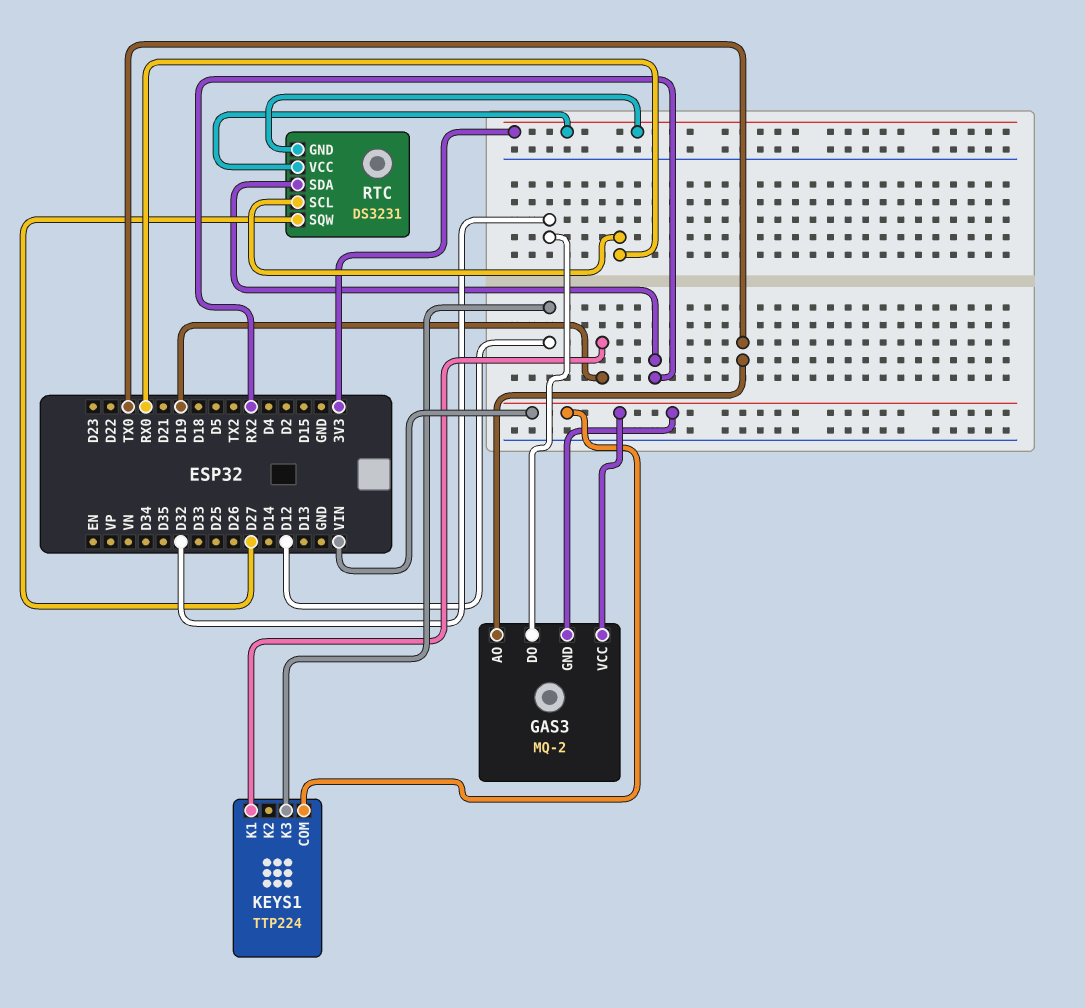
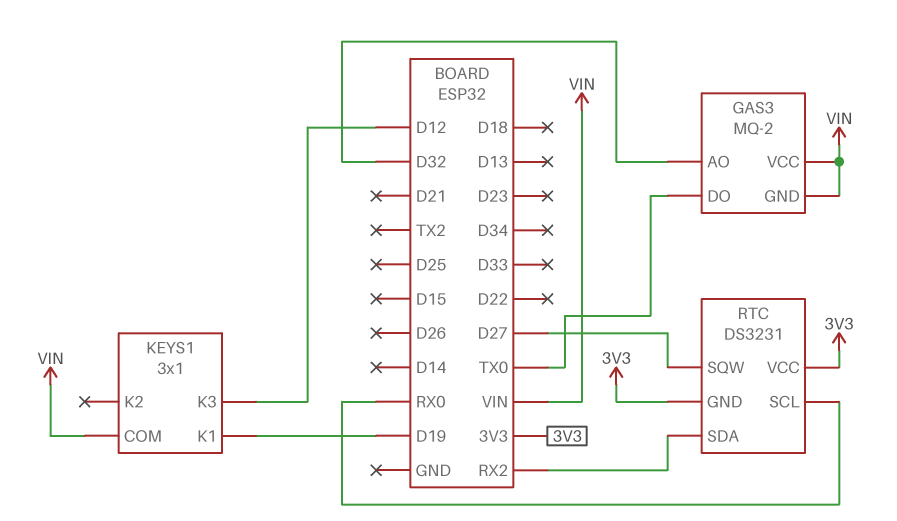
GAS3 pin AO: TX0 -> D32
GAS3 pin DO: D32 -> TX0
KEYS1: TTP224 -> 3x1

